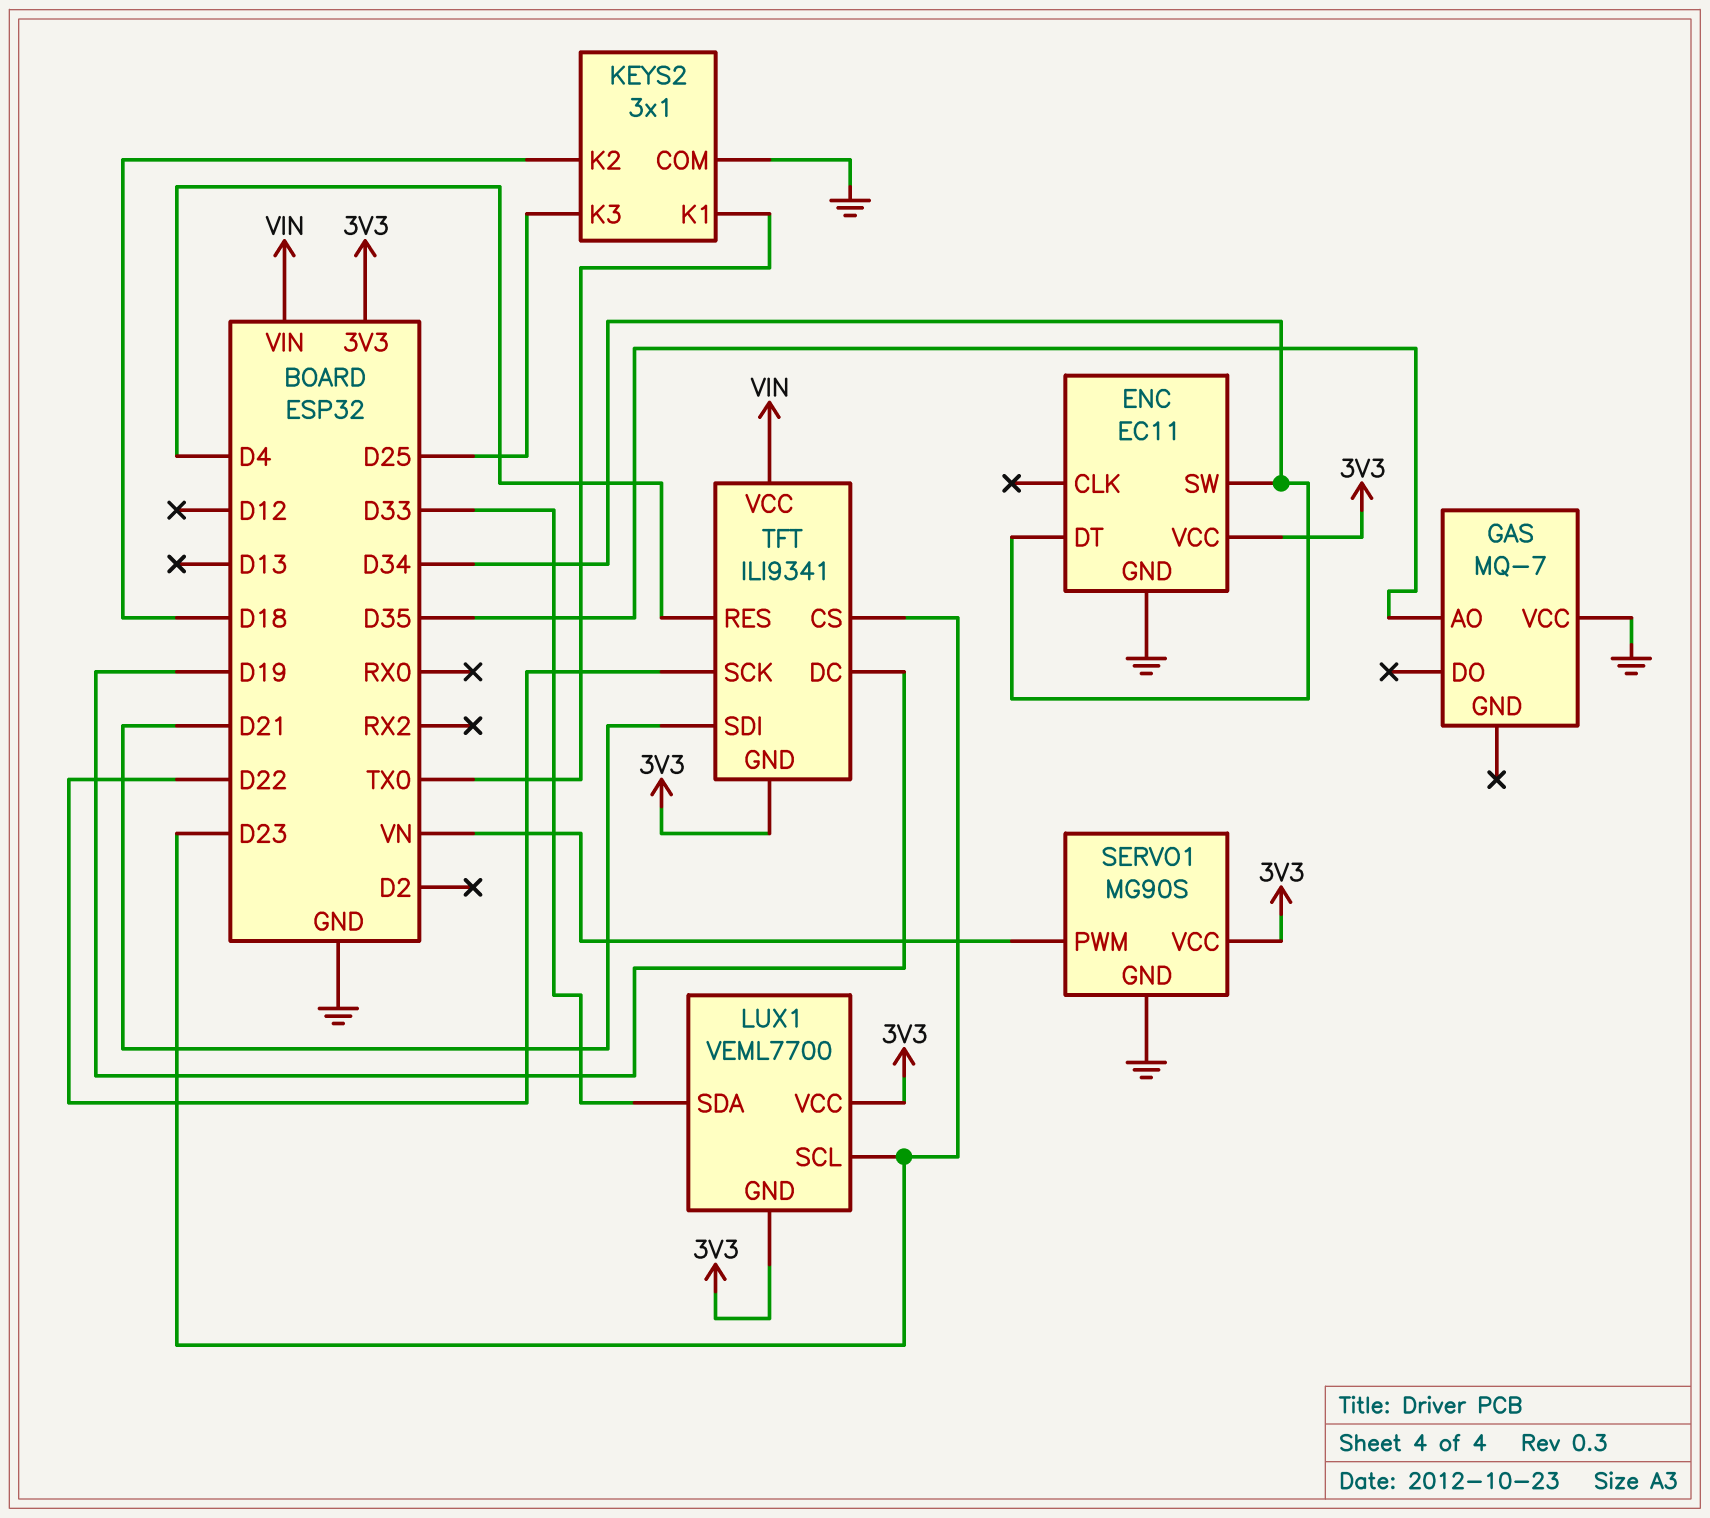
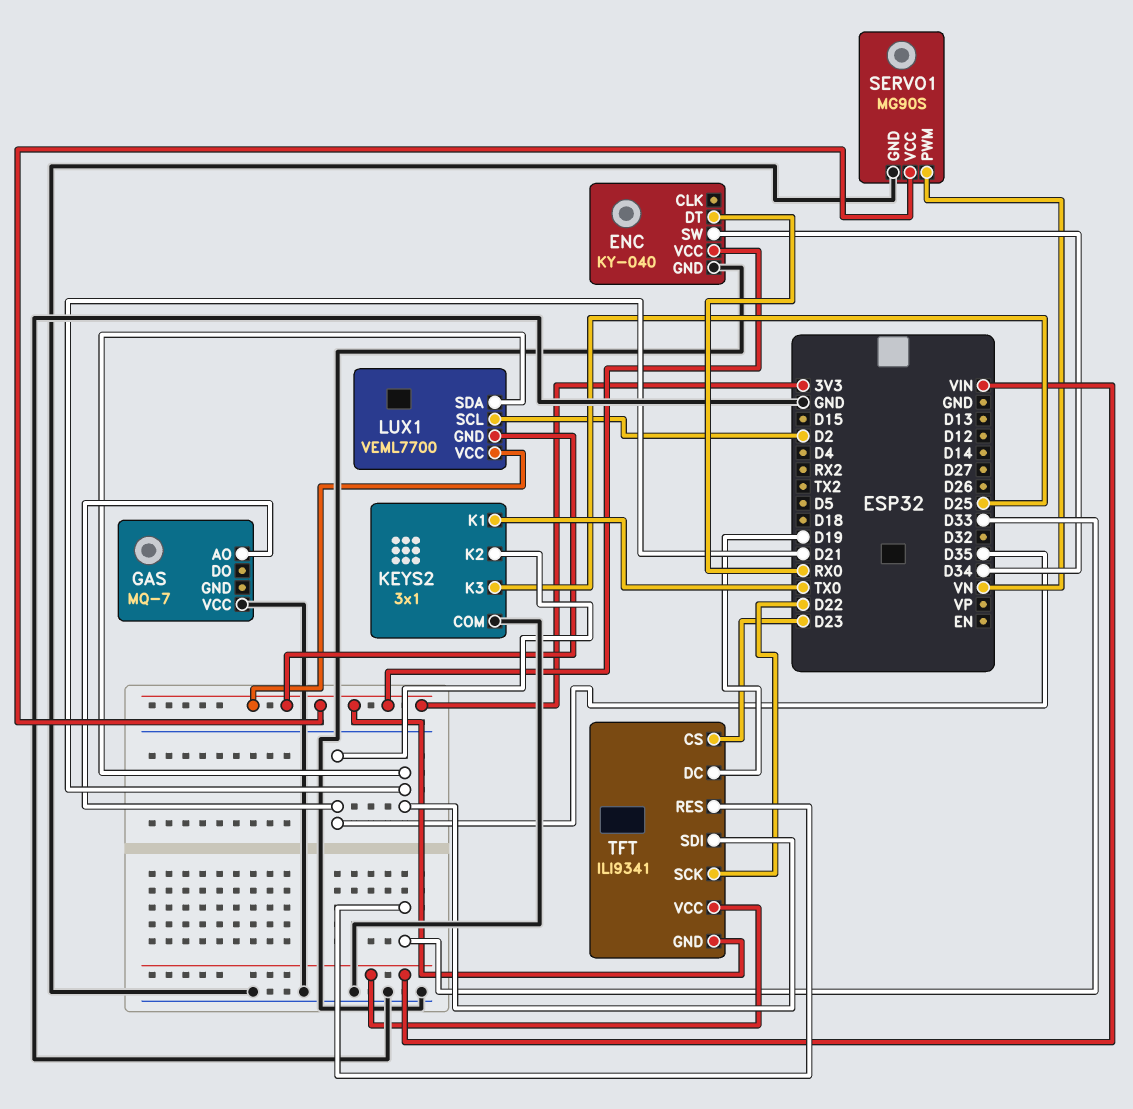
ENC: EC11 -> KY-040
ENC pin DT: D34 -> RX0
KEYS2 pin K2: D18 -> D35
LUX1 pin SCL: D23 -> D2
LUX1 pin SDA: D33 -> D21
TFT pin RES: D4 -> D33

